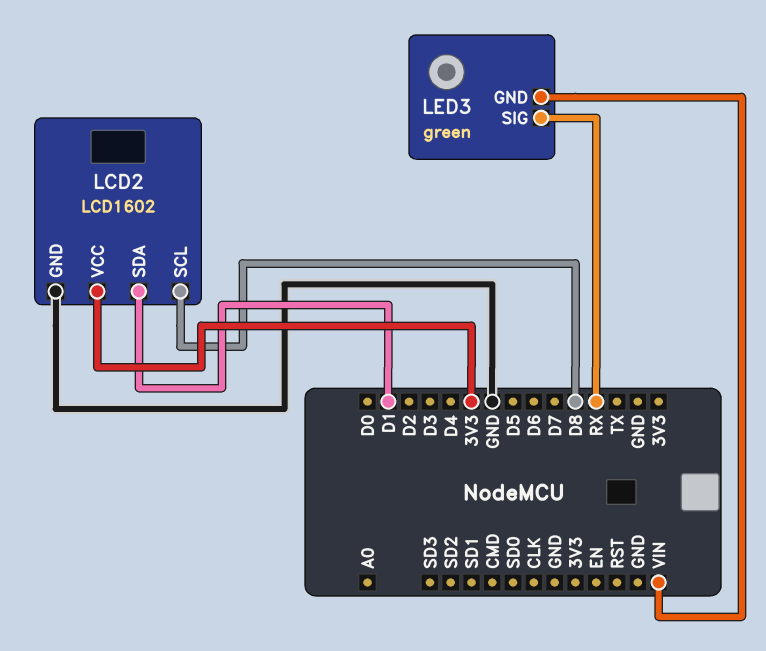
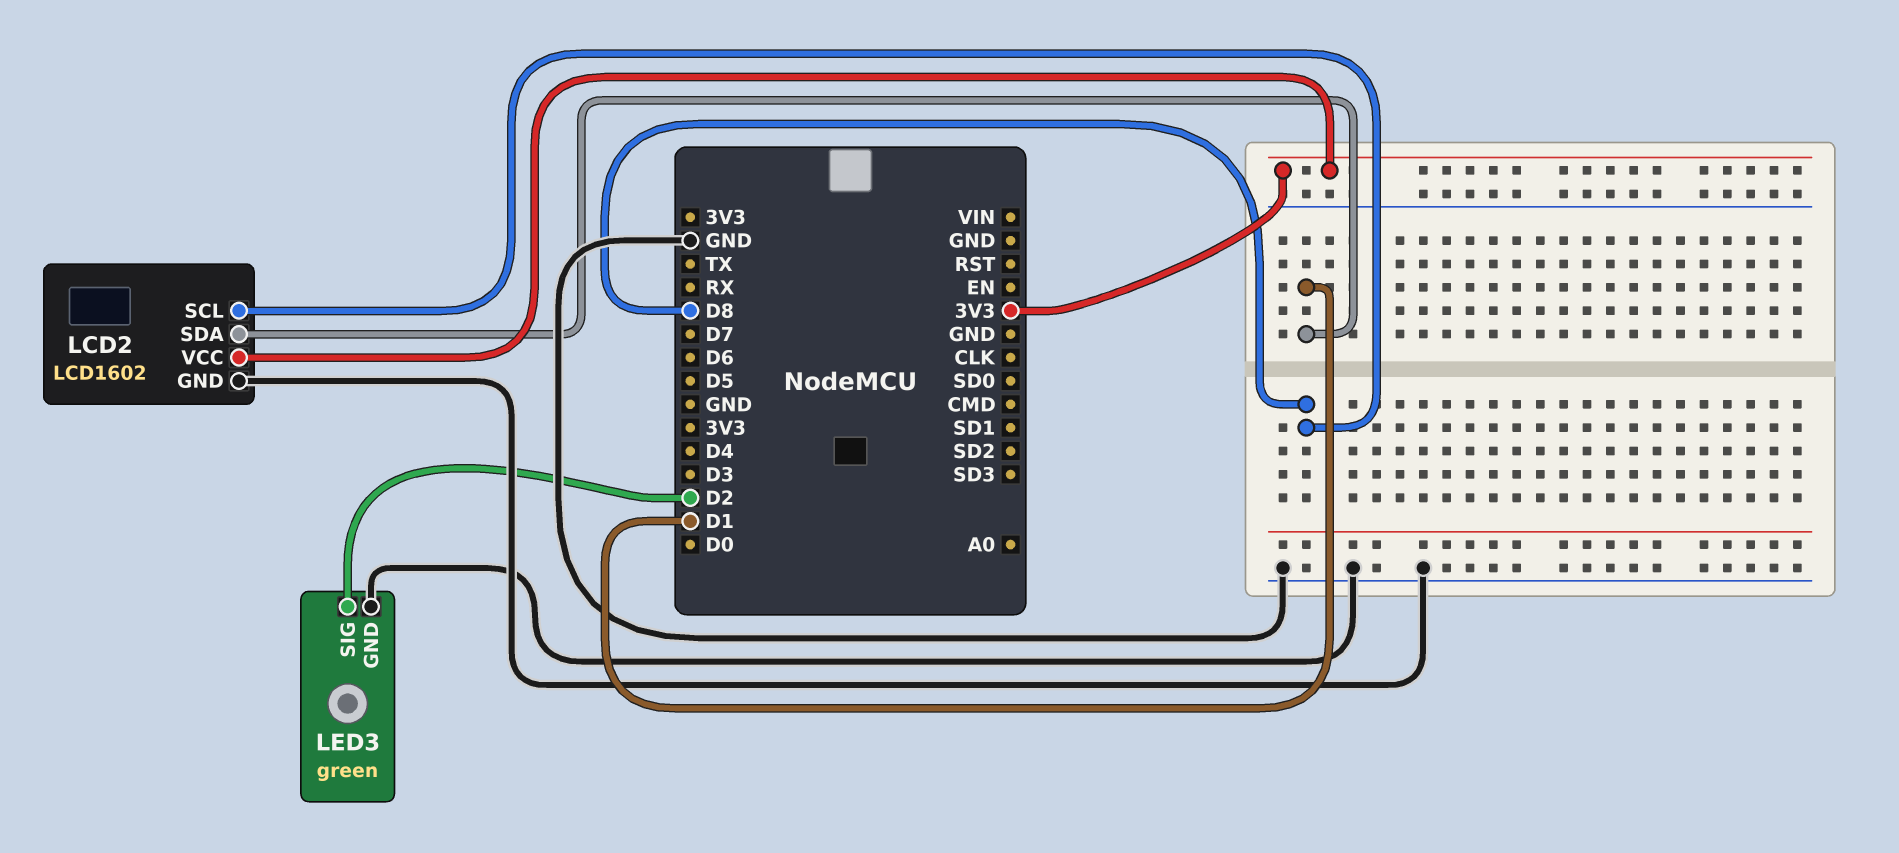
LED3 pin GND: VIN -> GND
LED3 pin SIG: RX -> D2

